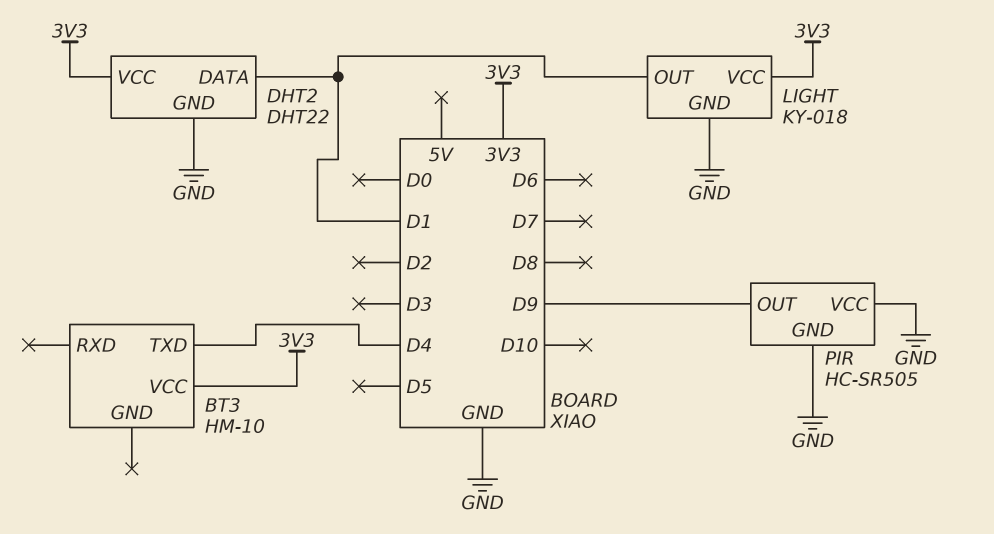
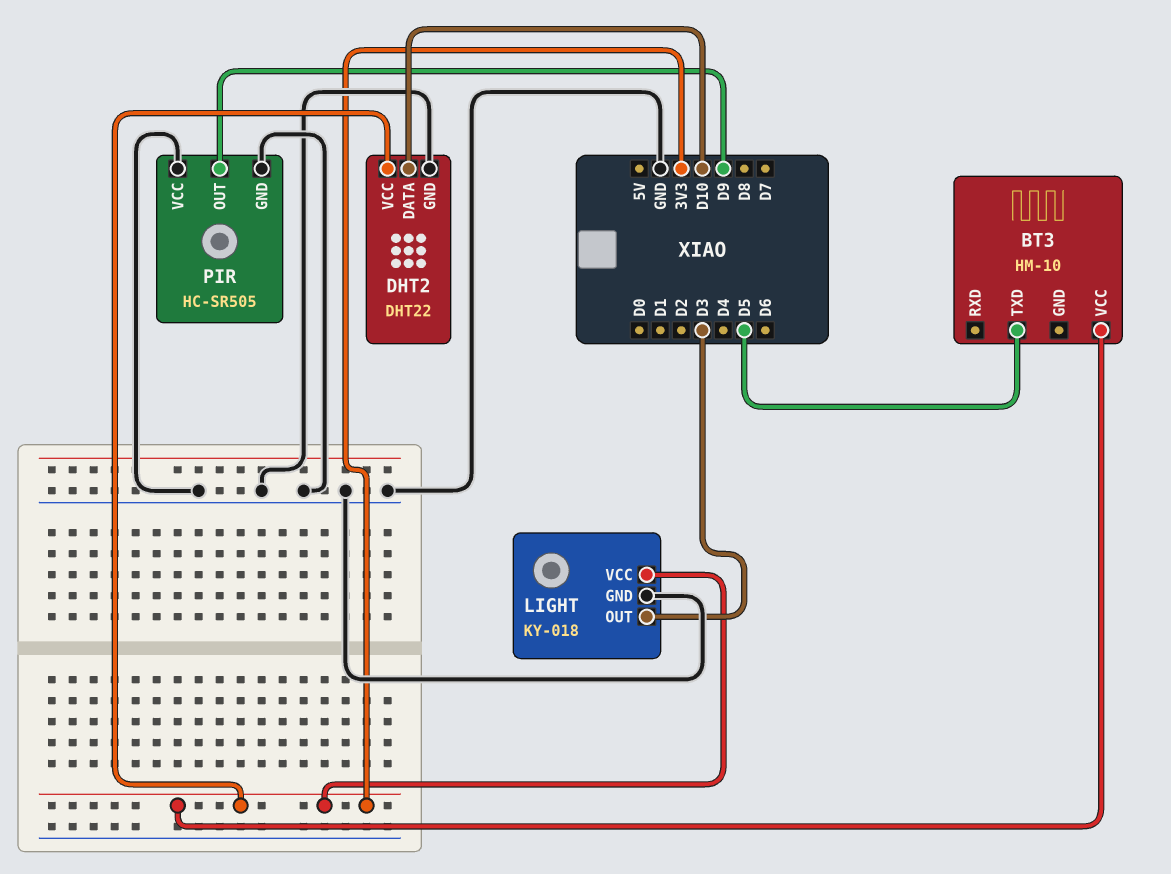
BT3 pin TXD: D4 -> D5
DHT2 pin DATA: D1 -> D10
LIGHT pin OUT: D1 -> D3

